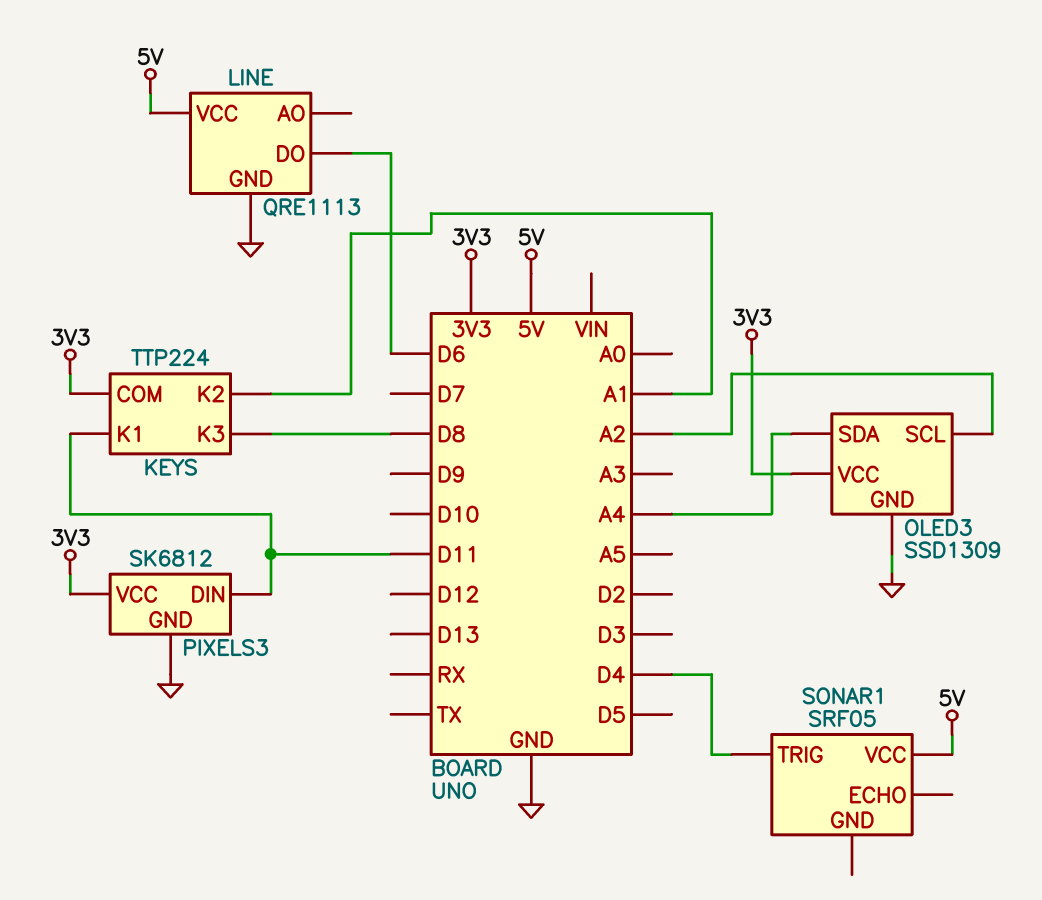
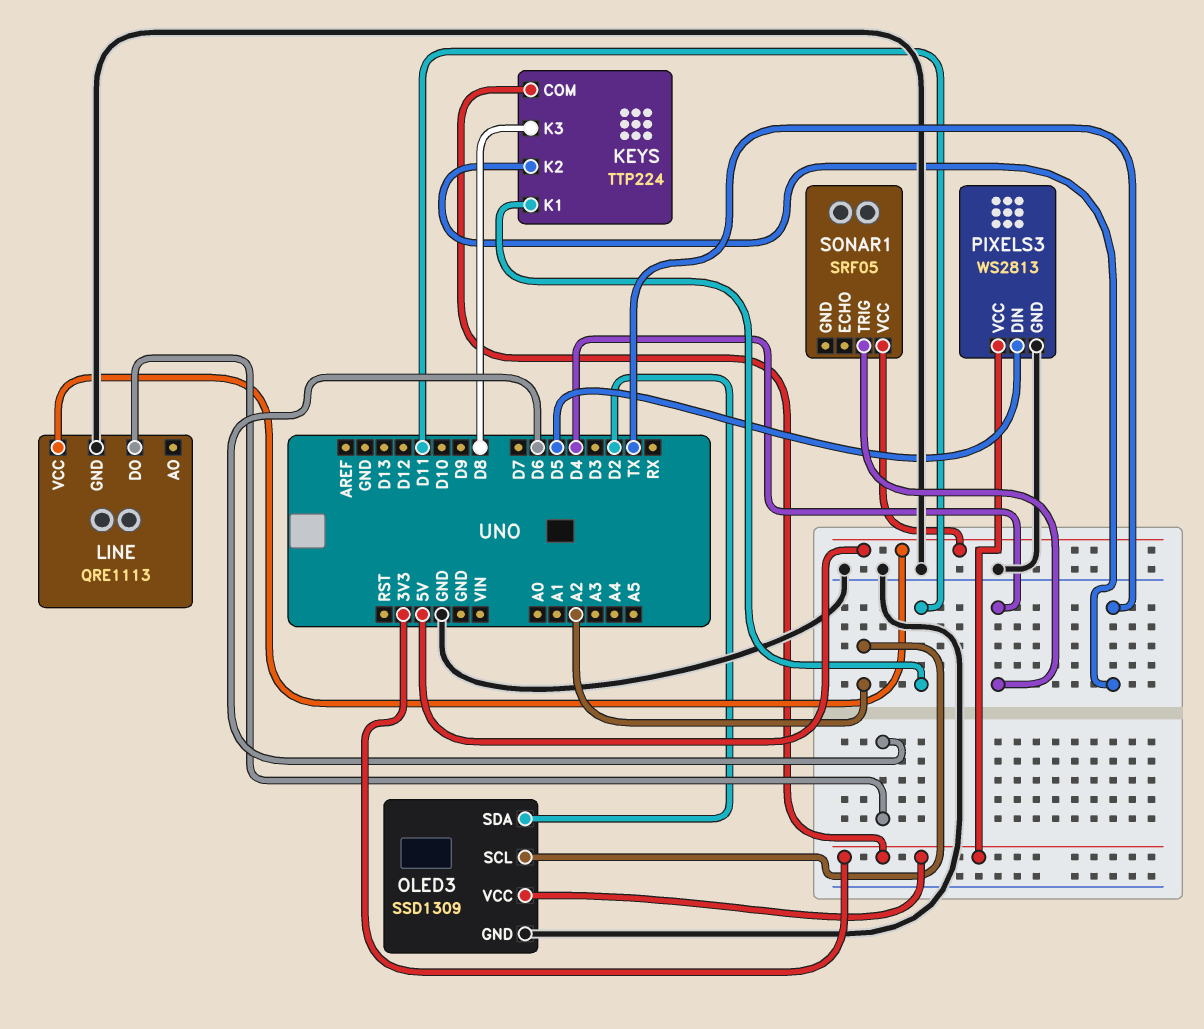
KEYS pin K2: A1 -> TX
OLED3 pin SDA: A4 -> D2
PIXELS3: SK6812 -> WS2813
PIXELS3 pin DIN: D11 -> D5

